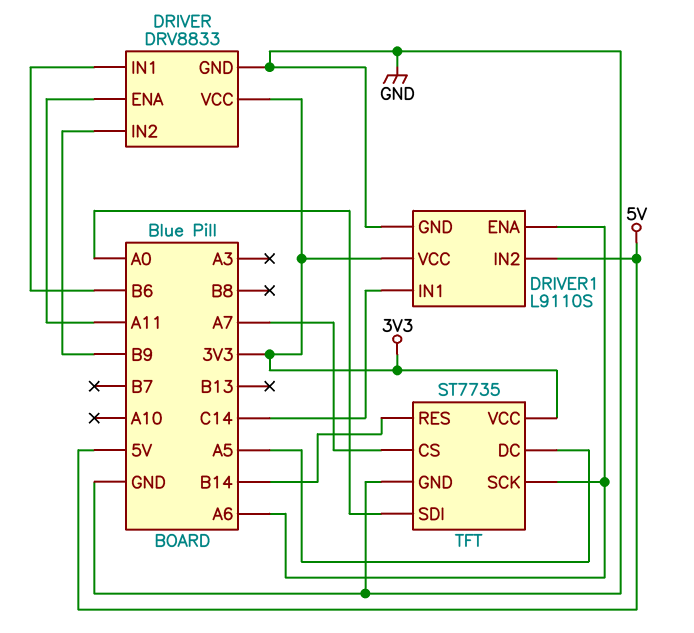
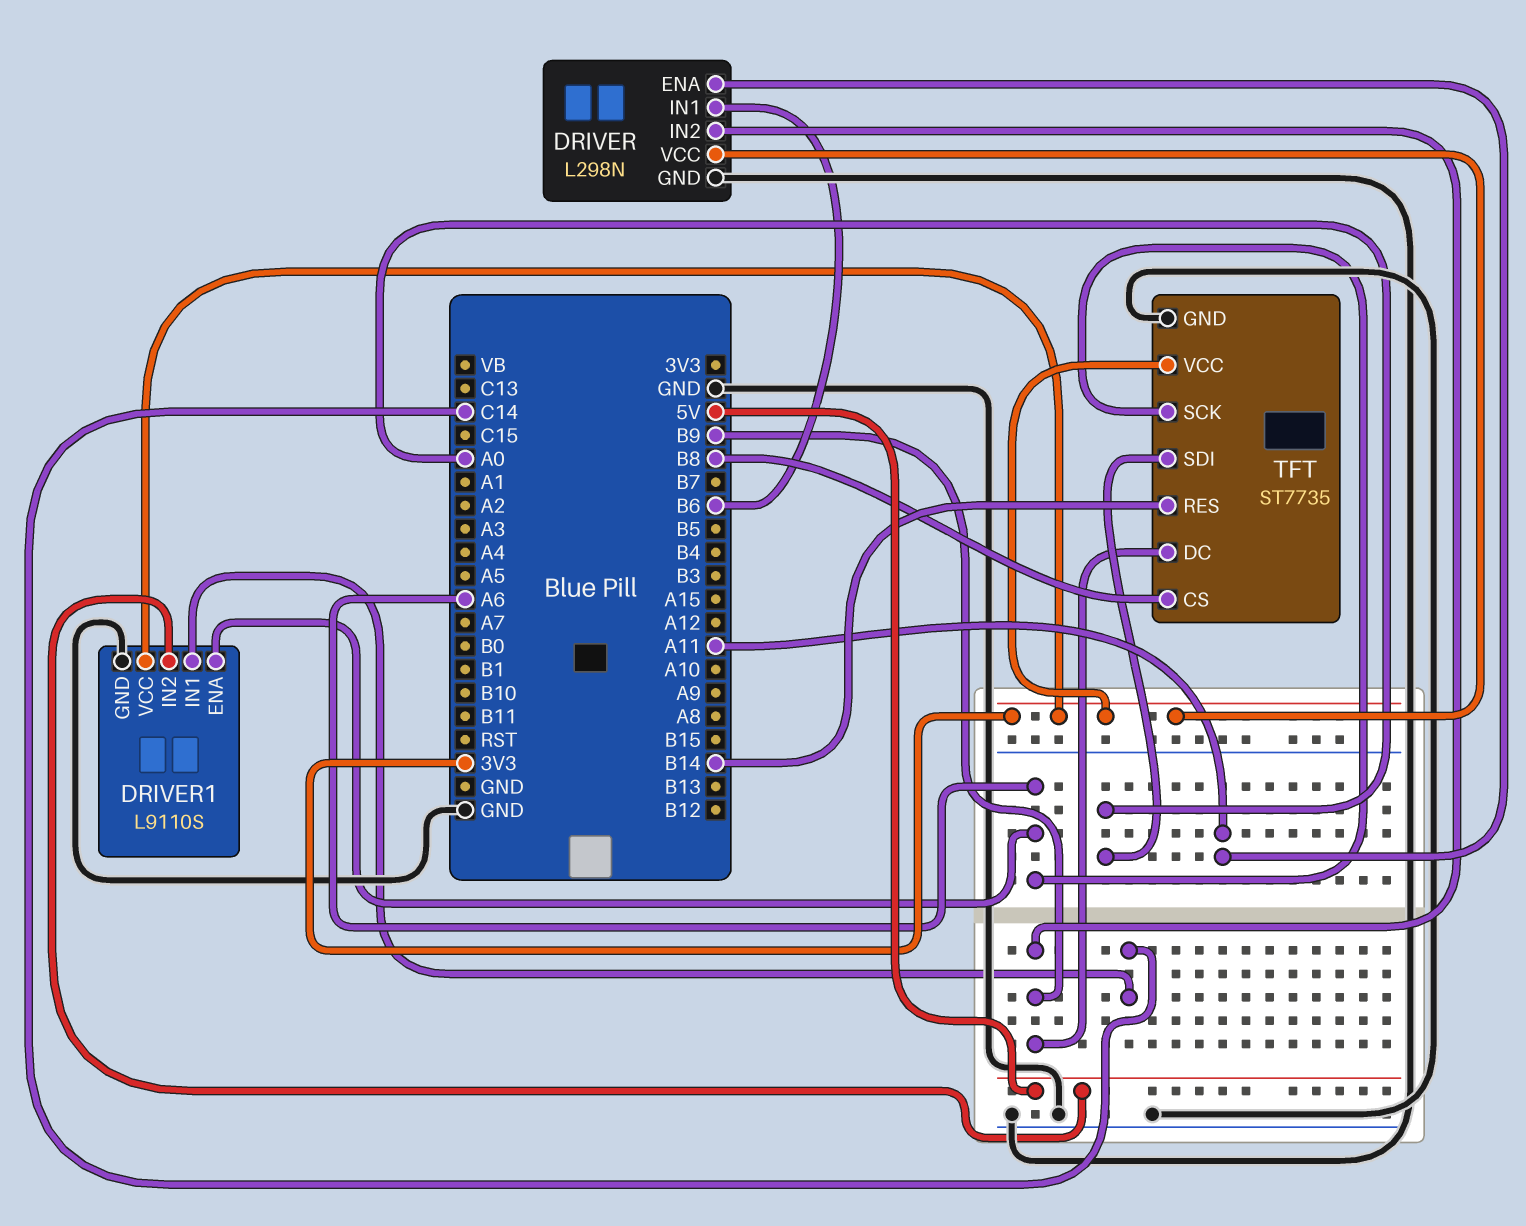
DRIVER: DRV8833 -> L298N
TFT pin CS: A7 -> B8
TFT pin DC: A5 -> B9

